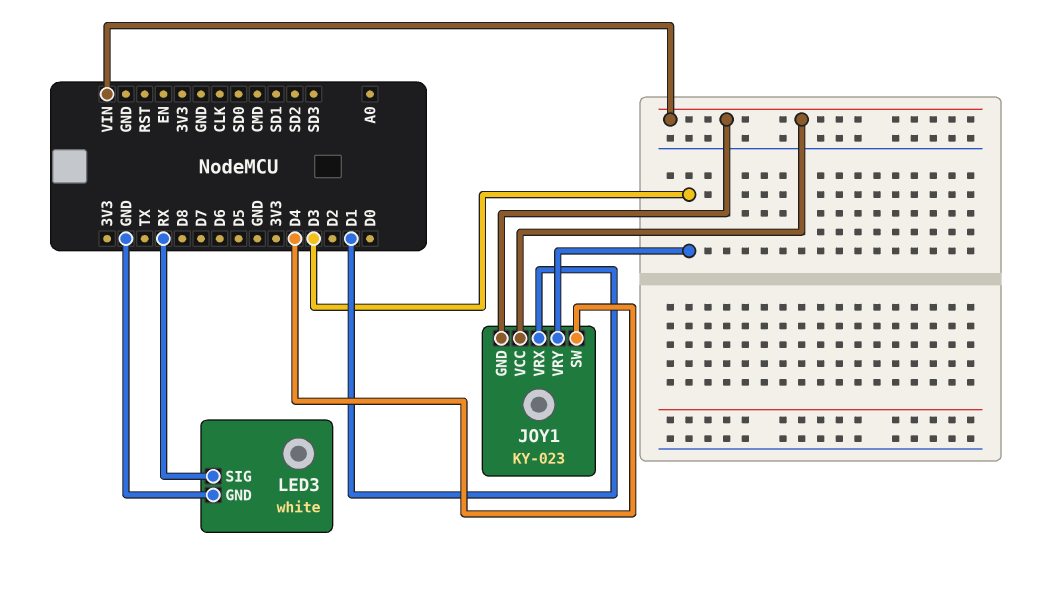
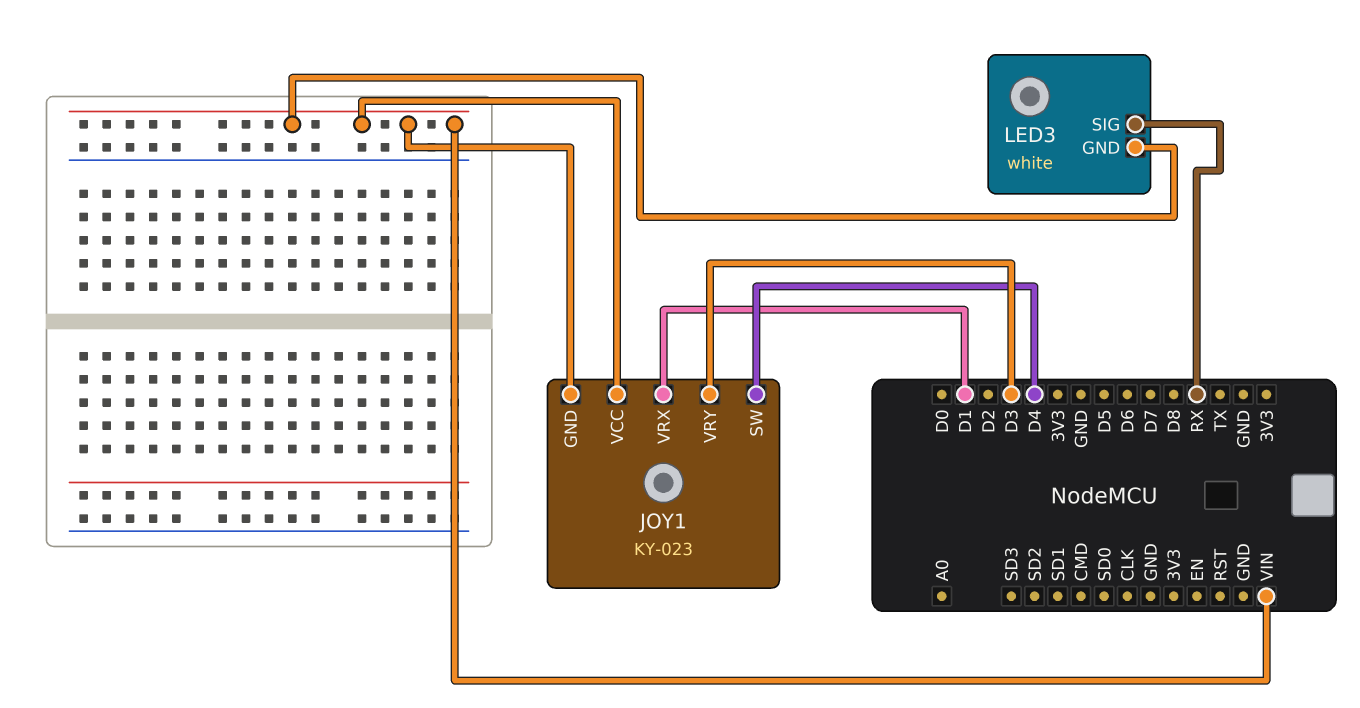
LED3 pin GND: GND -> VIN

